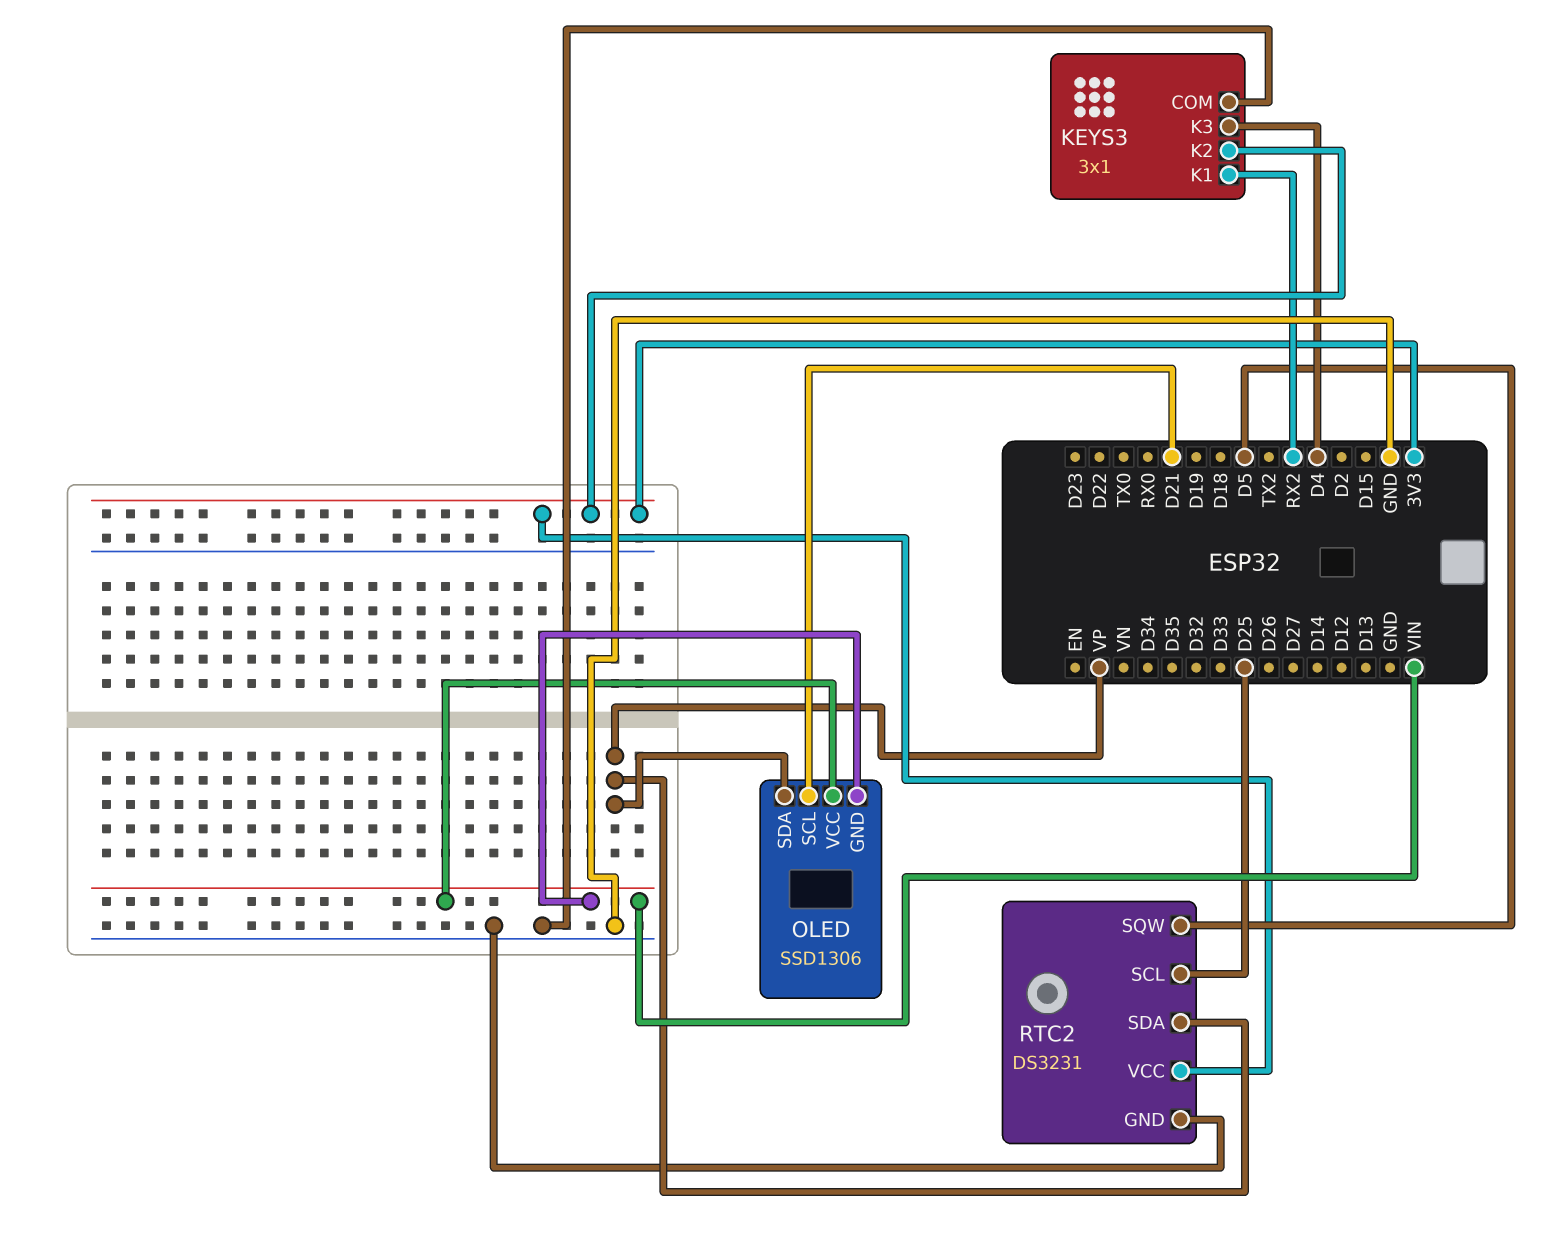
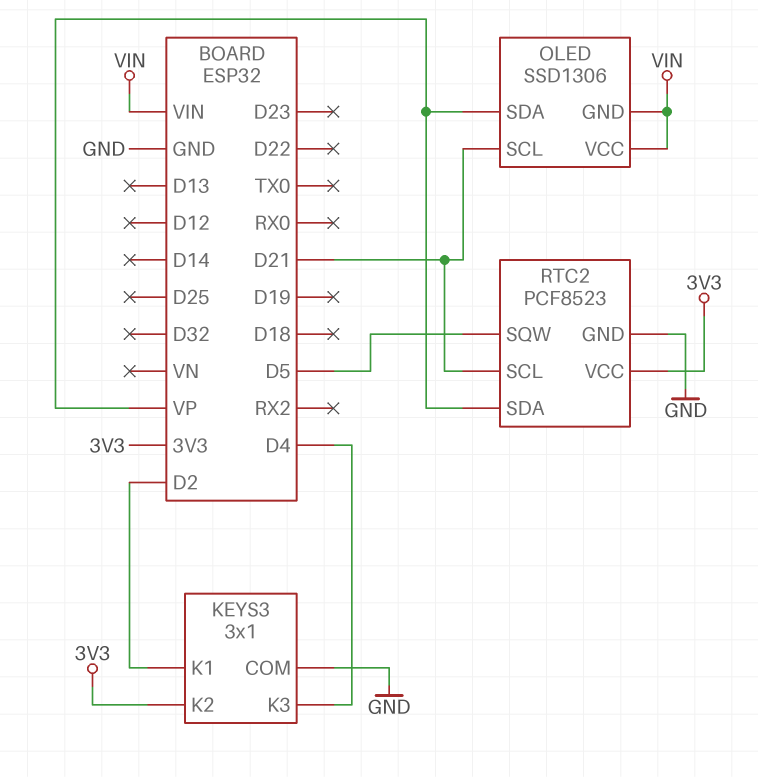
KEYS3 pin K1: RX2 -> D2
RTC2: DS3231 -> PCF8523
RTC2 pin SCL: D25 -> D21

